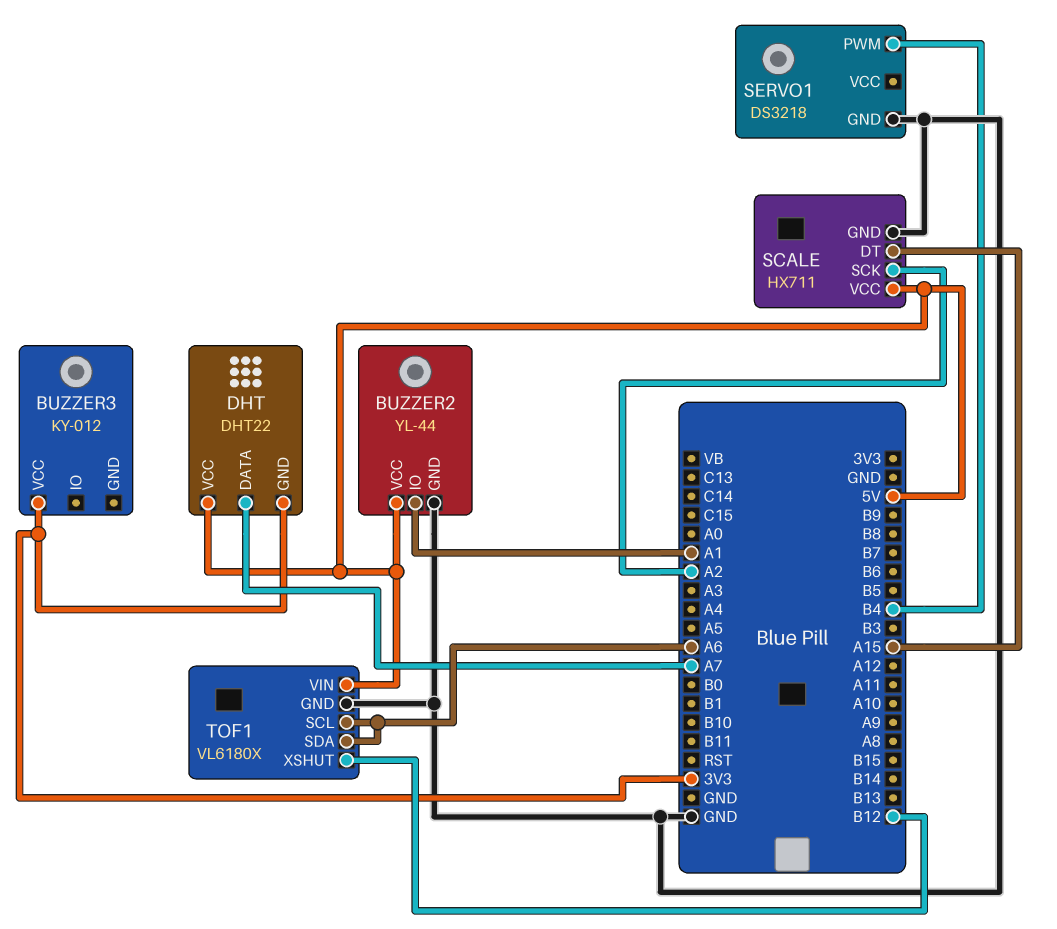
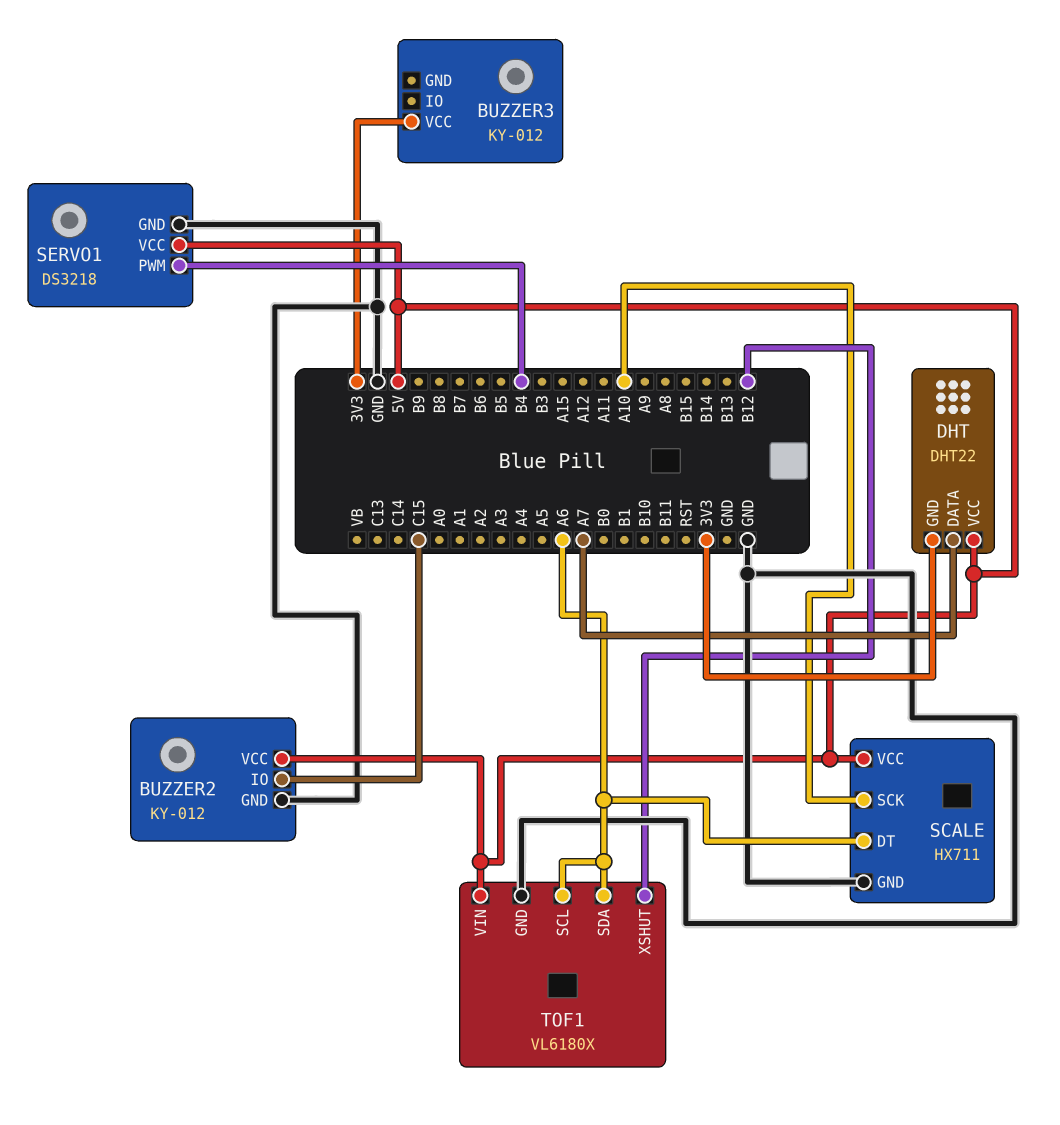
BUZZER2: YL-44 -> KY-012
BUZZER2 pin IO: A1 -> C15
SCALE pin DT: A15 -> A6
SCALE pin SCK: A2 -> A10
SERVO1 pin VCC: none -> 5V

